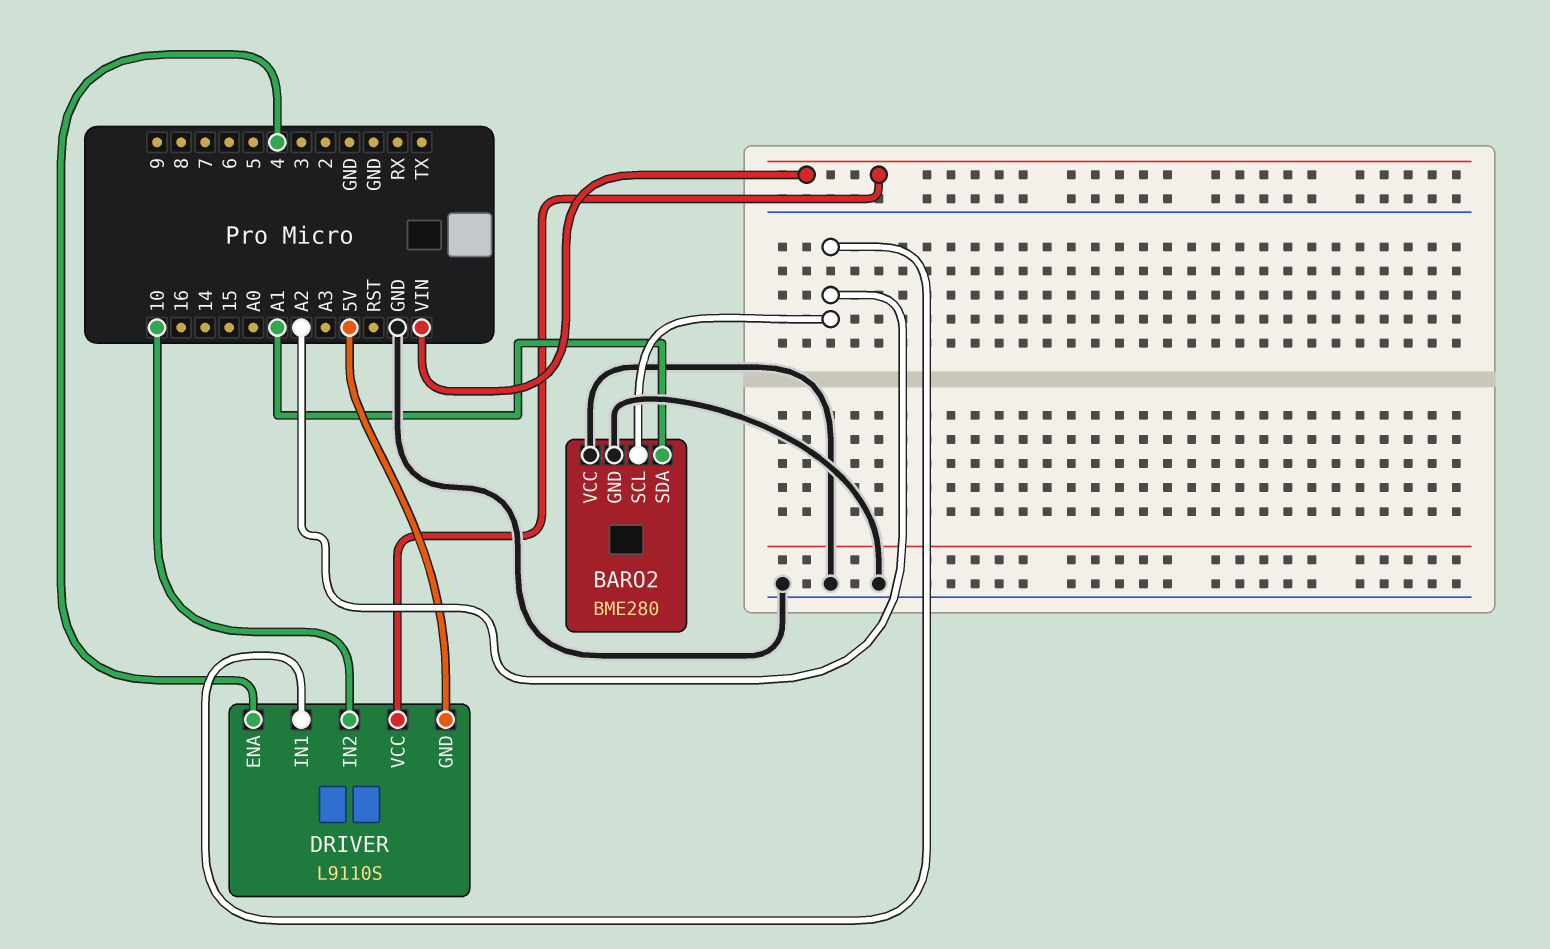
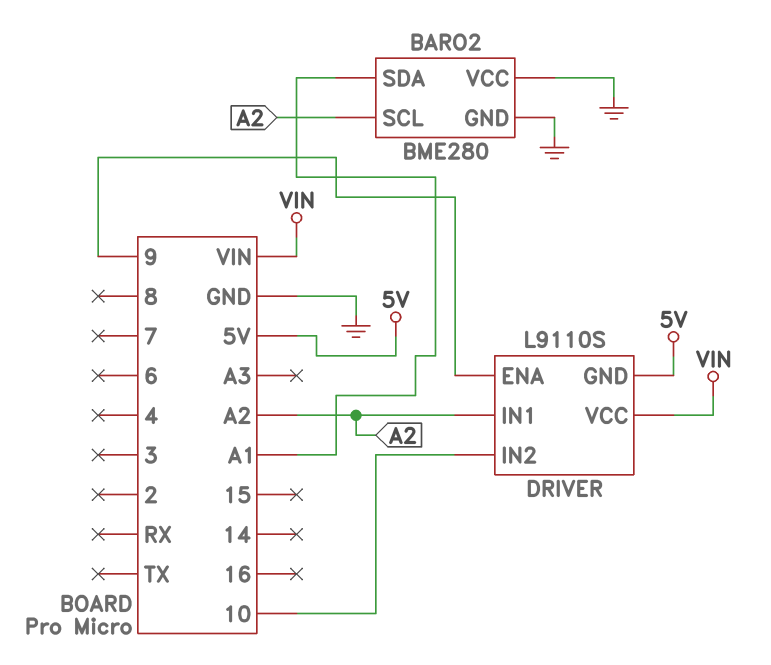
DRIVER pin ENA: 4 -> 9

